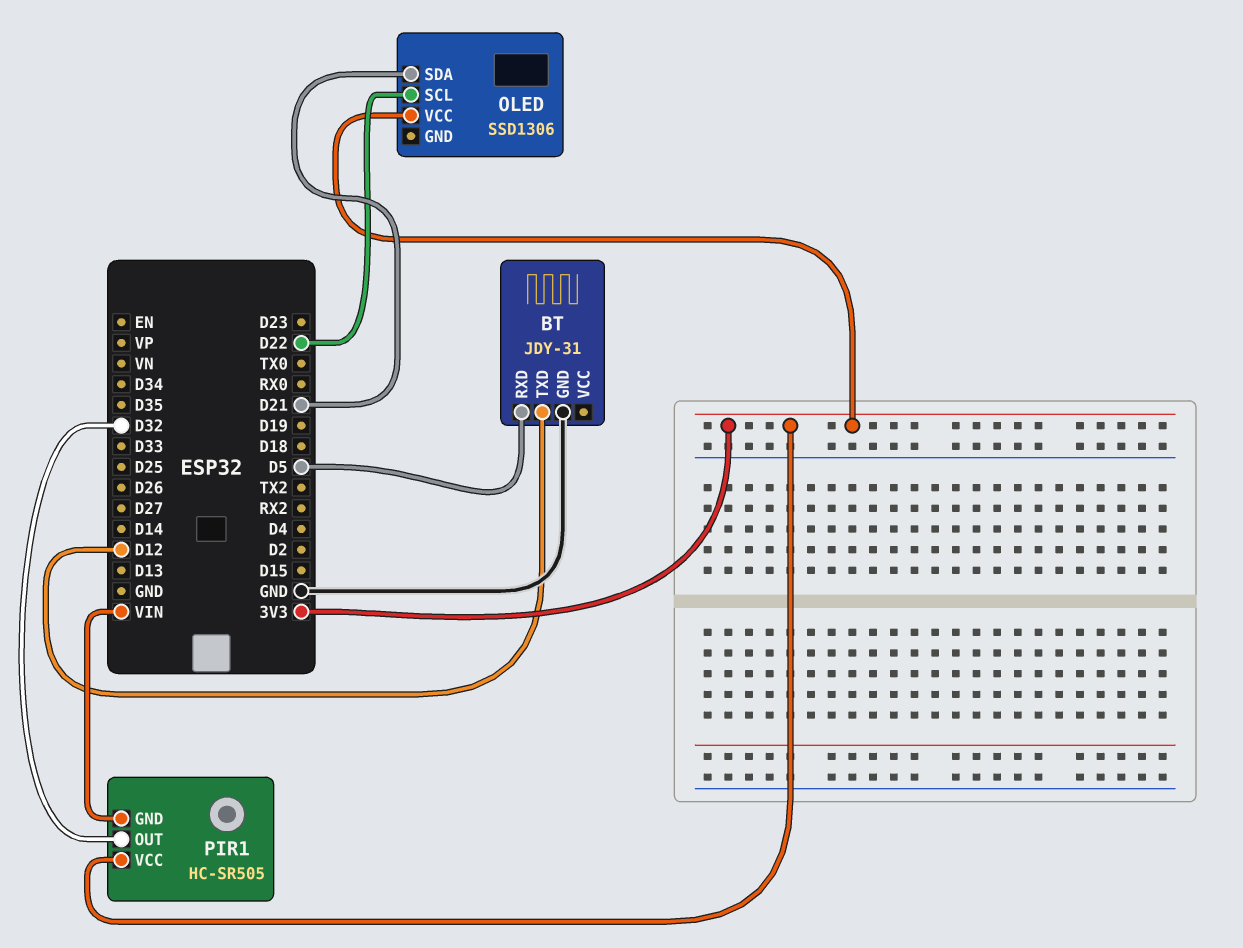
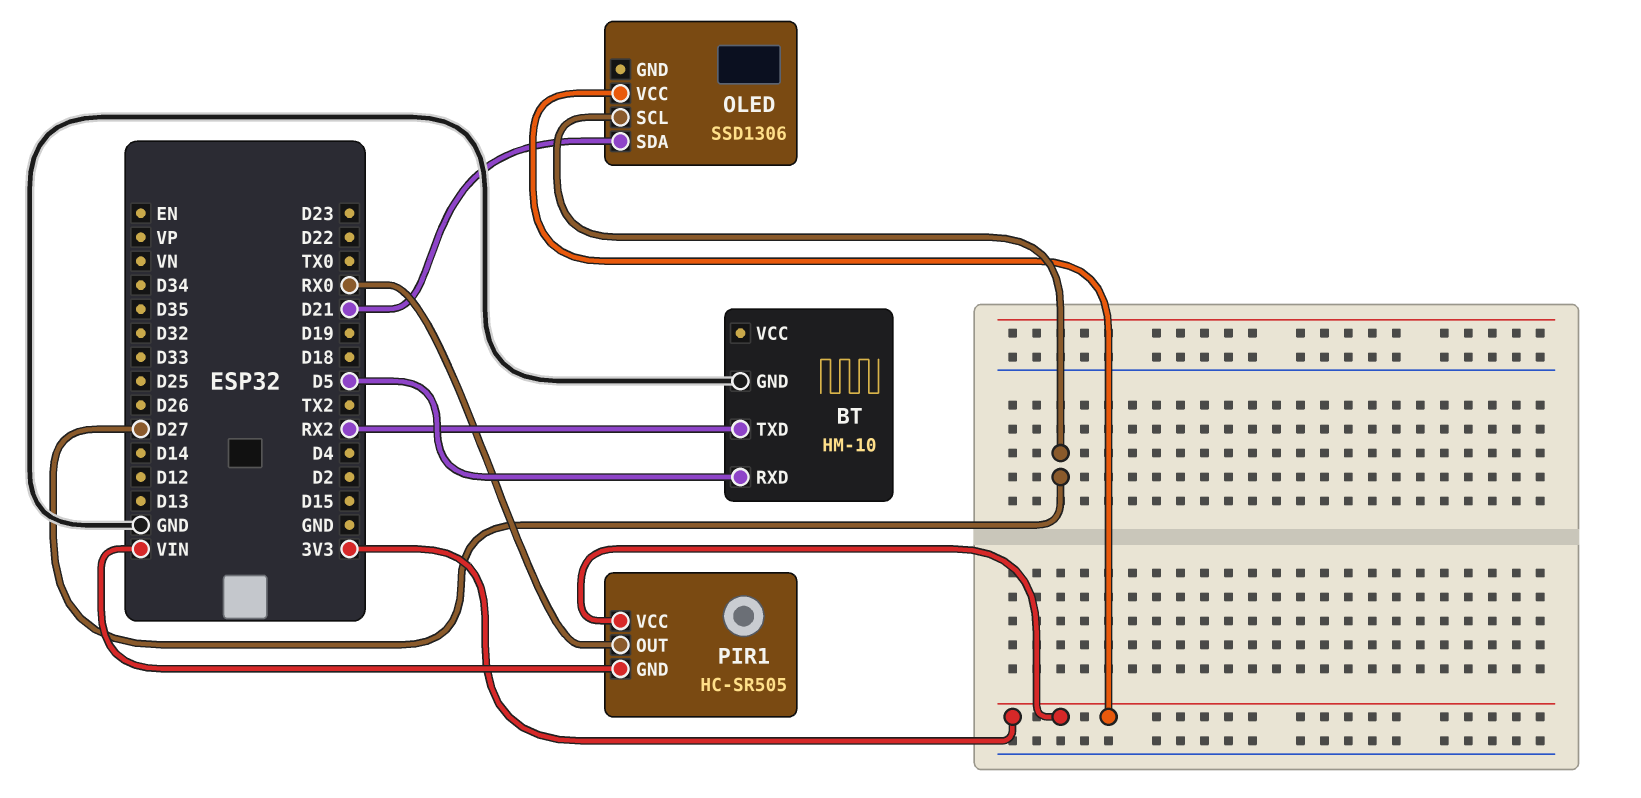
BT: JDY-31 -> HM-10
BT pin TXD: D12 -> RX2
OLED pin SCL: D22 -> D27
PIR1 pin OUT: D32 -> RX0

